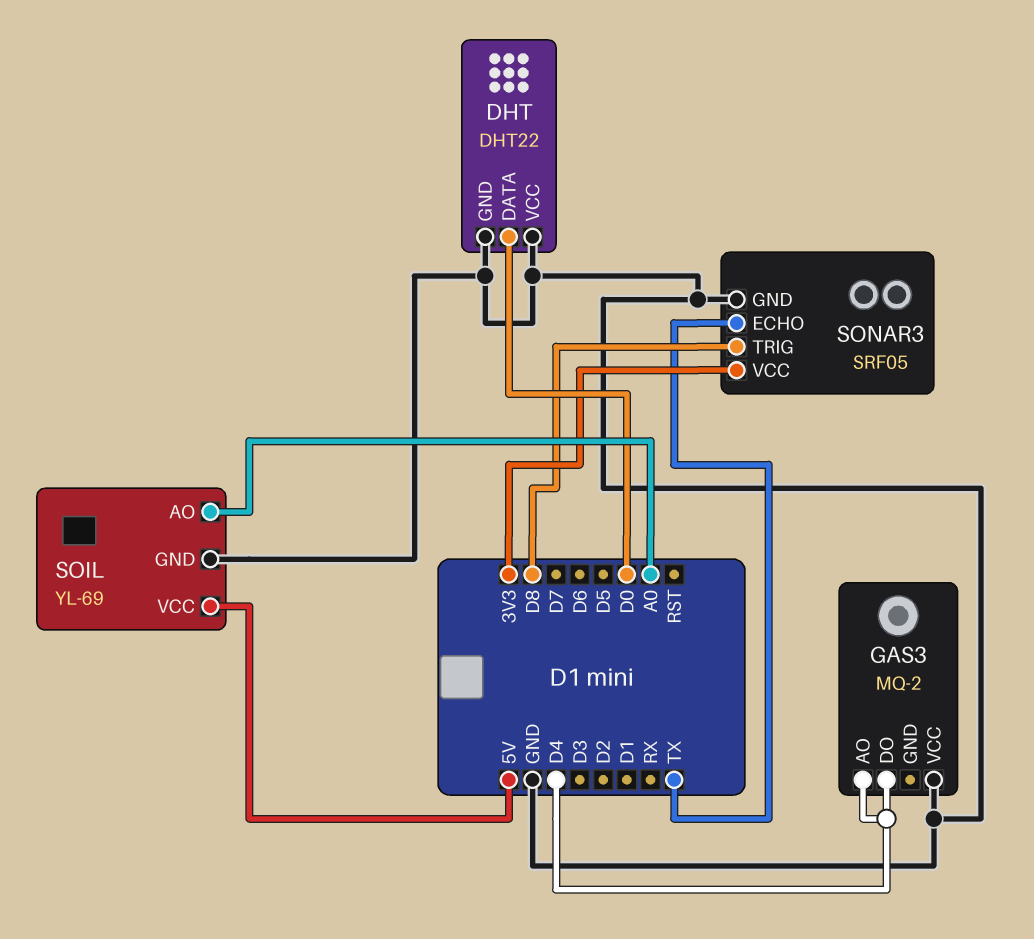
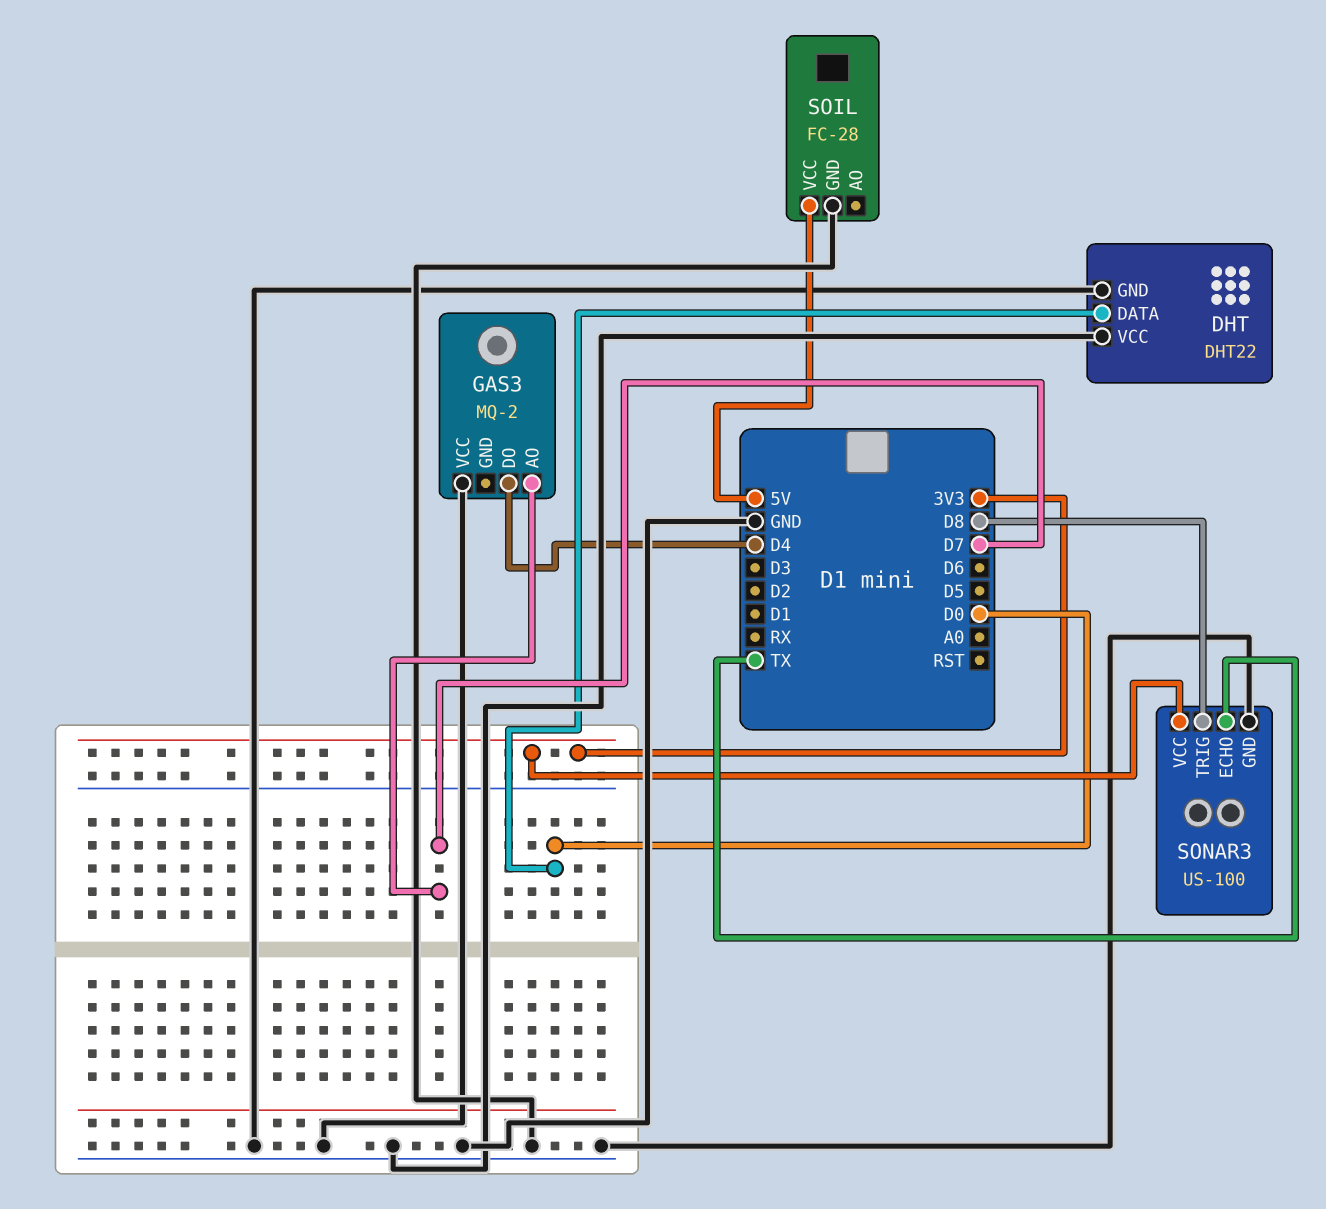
GAS3 pin AO: D4 -> D7
SOIL: YL-69 -> FC-28
SOIL pin AO: A0 -> none
SONAR3: SRF05 -> US-100

